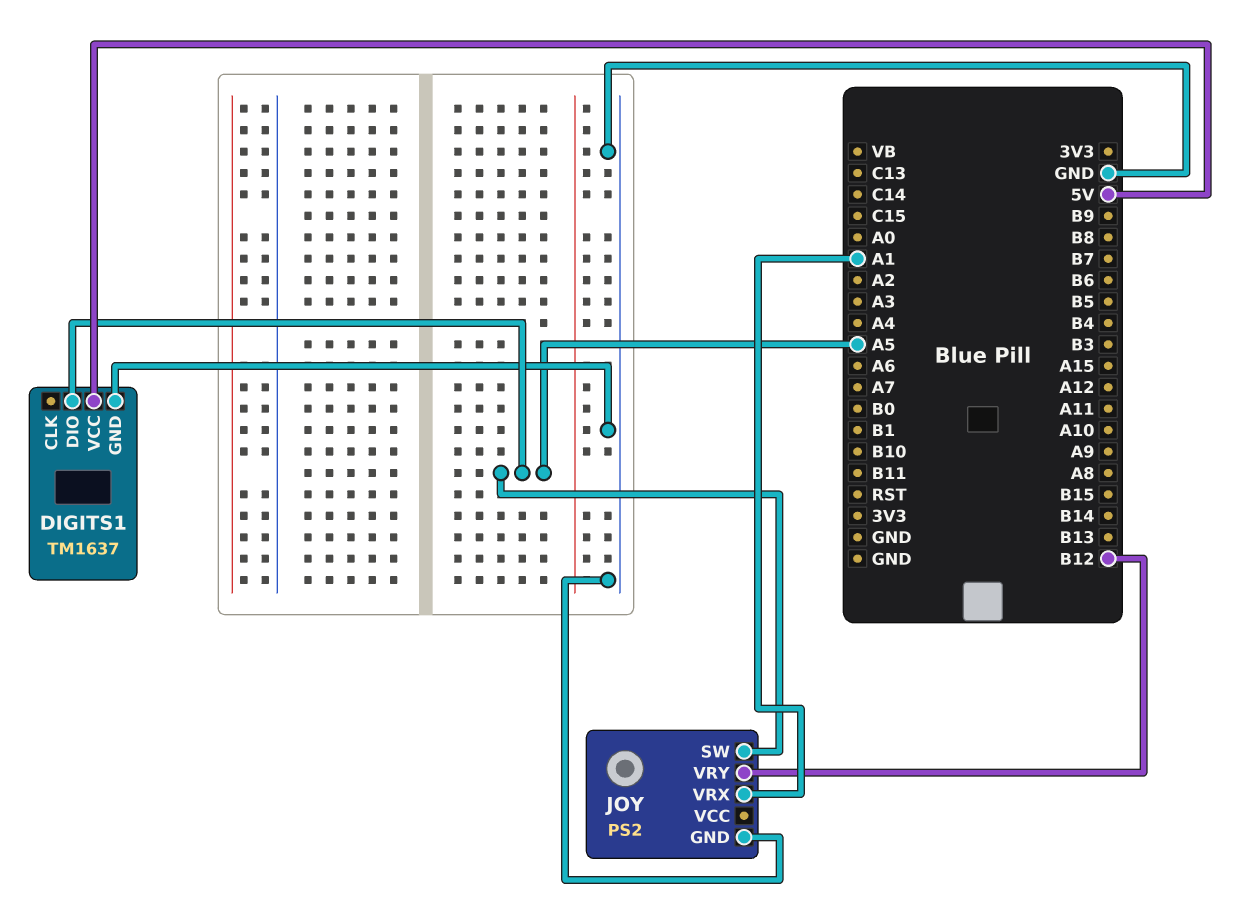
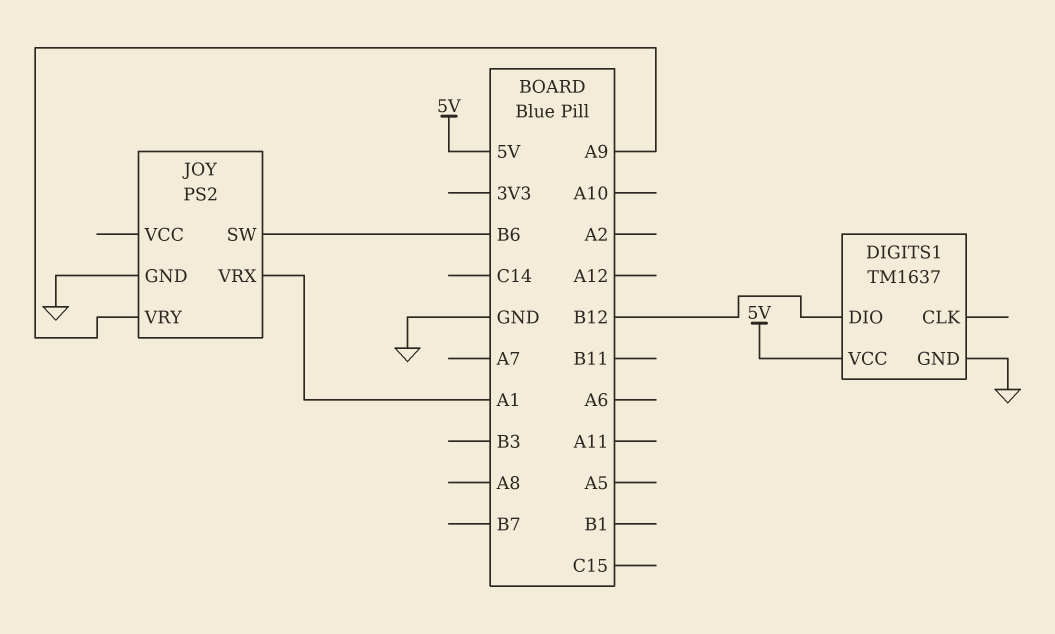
DIGITS1 pin DIO: A5 -> B12
JOY pin SW: A5 -> B6
JOY pin VRY: B12 -> A9

